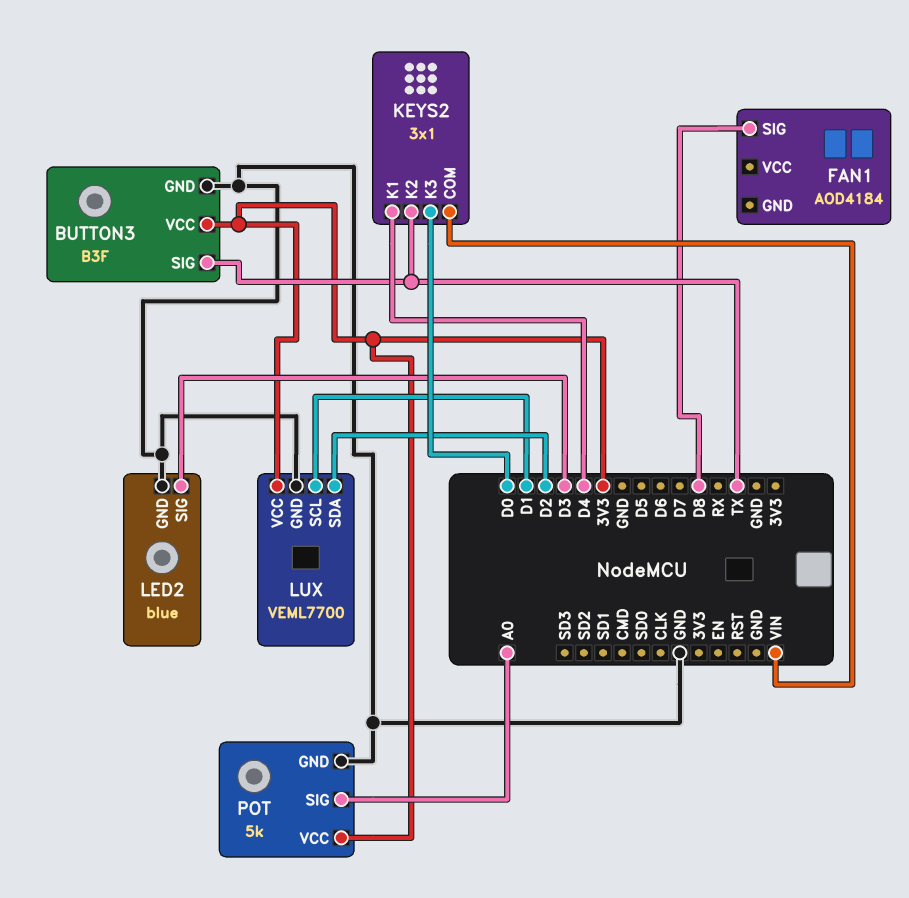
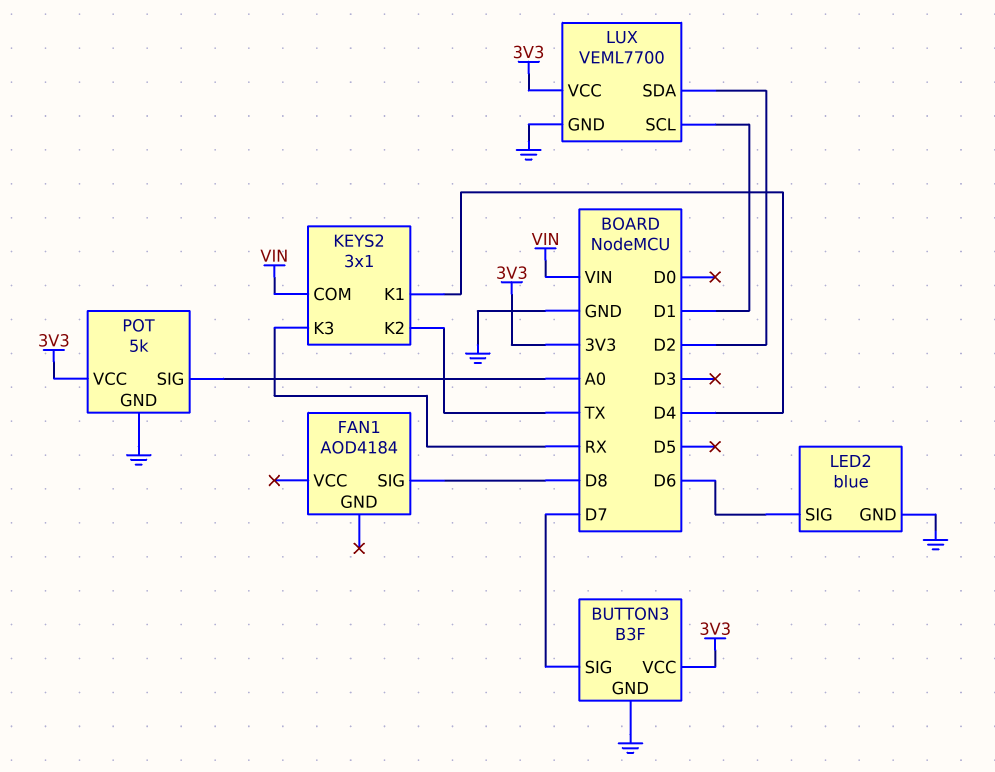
BUTTON3 pin SIG: TX -> D7
KEYS2 pin K3: D0 -> RX
LED2 pin SIG: D3 -> D6

